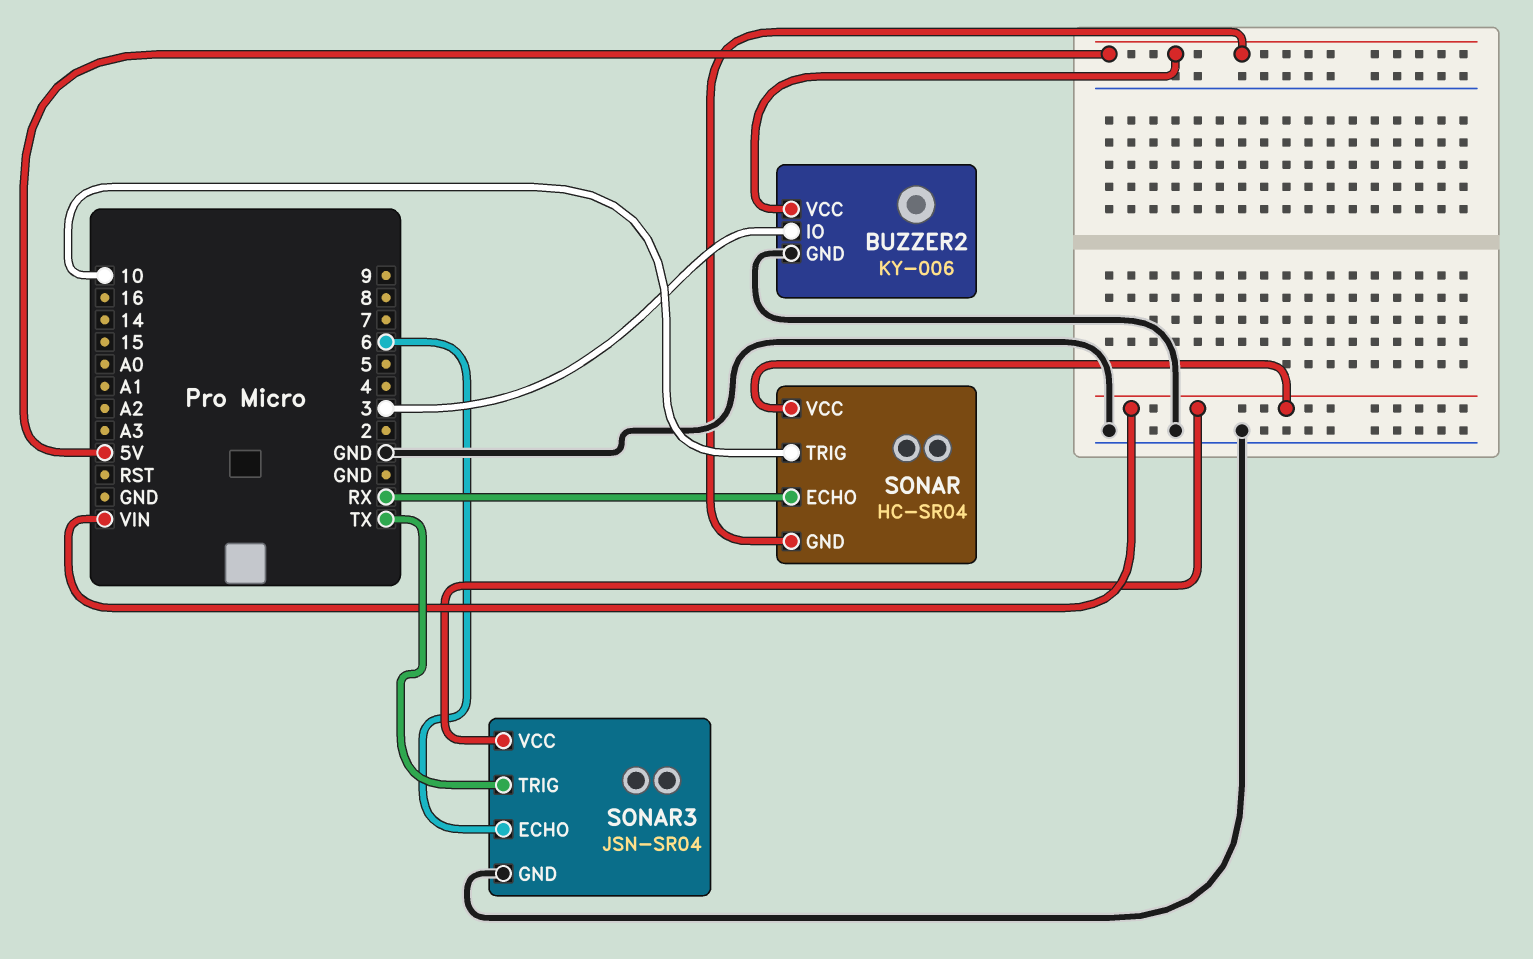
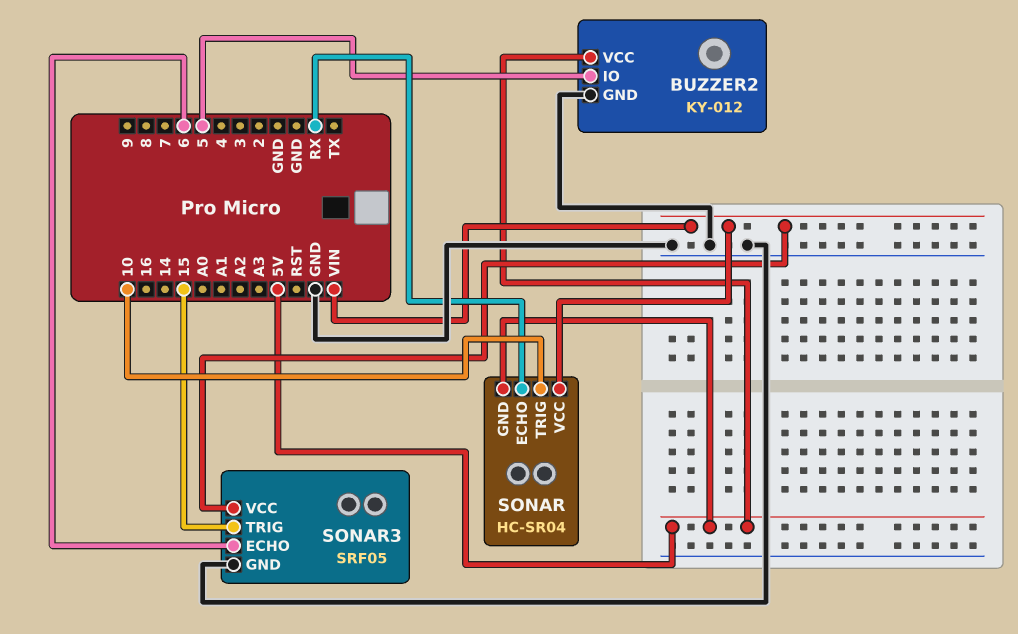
BUZZER2: KY-006 -> KY-012
BUZZER2 pin IO: 3 -> 5
SONAR3: JSN-SR04 -> SRF05
SONAR3 pin TRIG: TX -> 15

